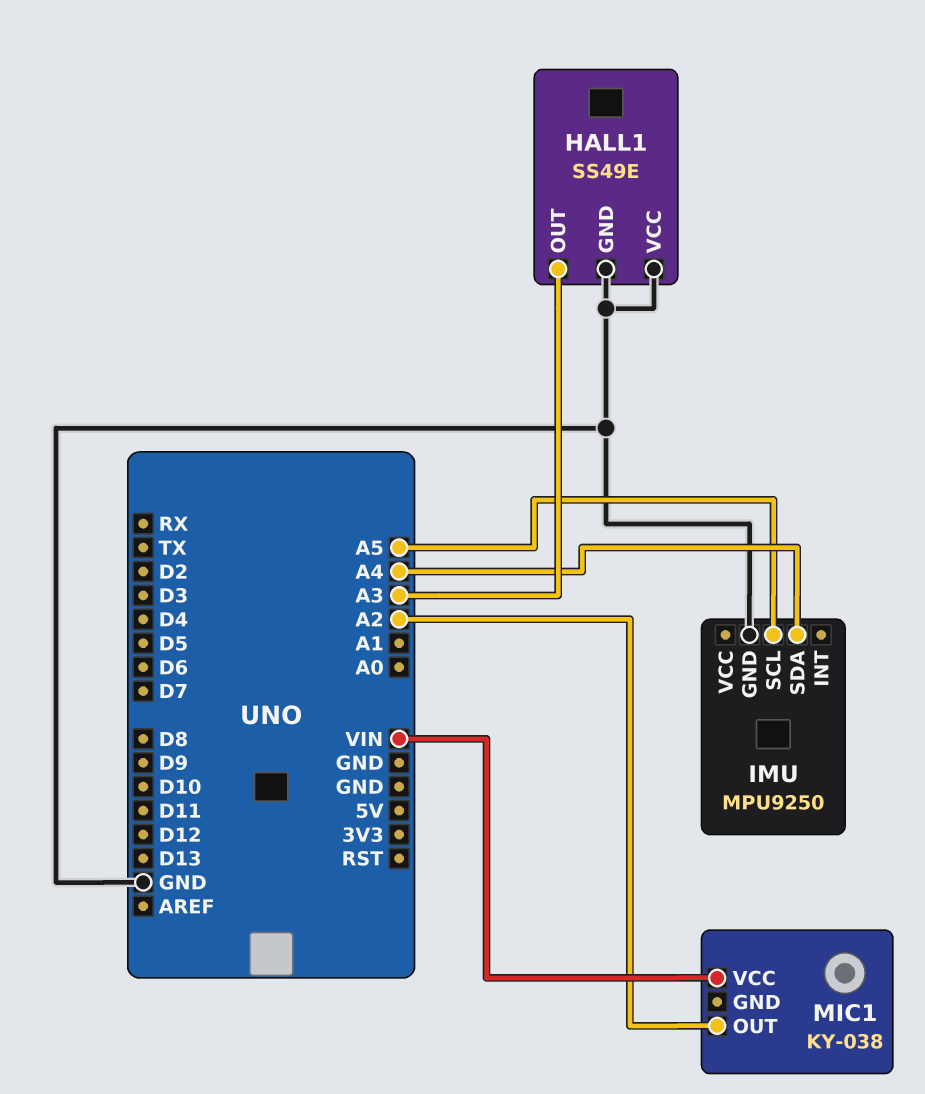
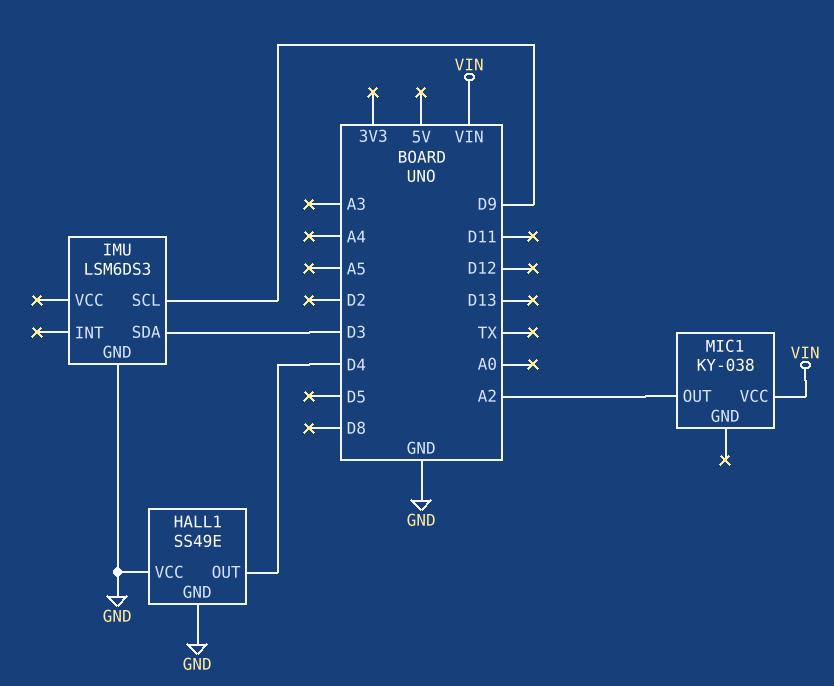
HALL1 pin OUT: A3 -> D4
IMU: MPU9250 -> LSM6DS3
IMU pin SCL: A5 -> D9
IMU pin SDA: A4 -> D3

